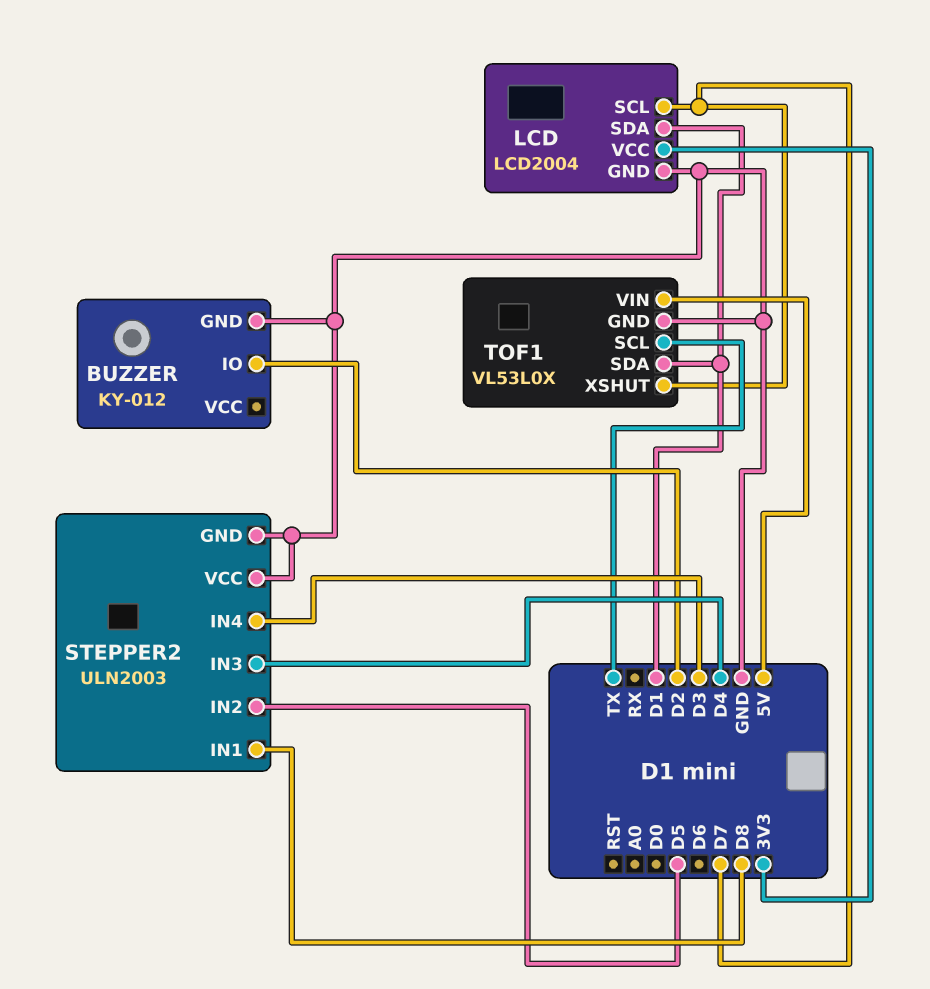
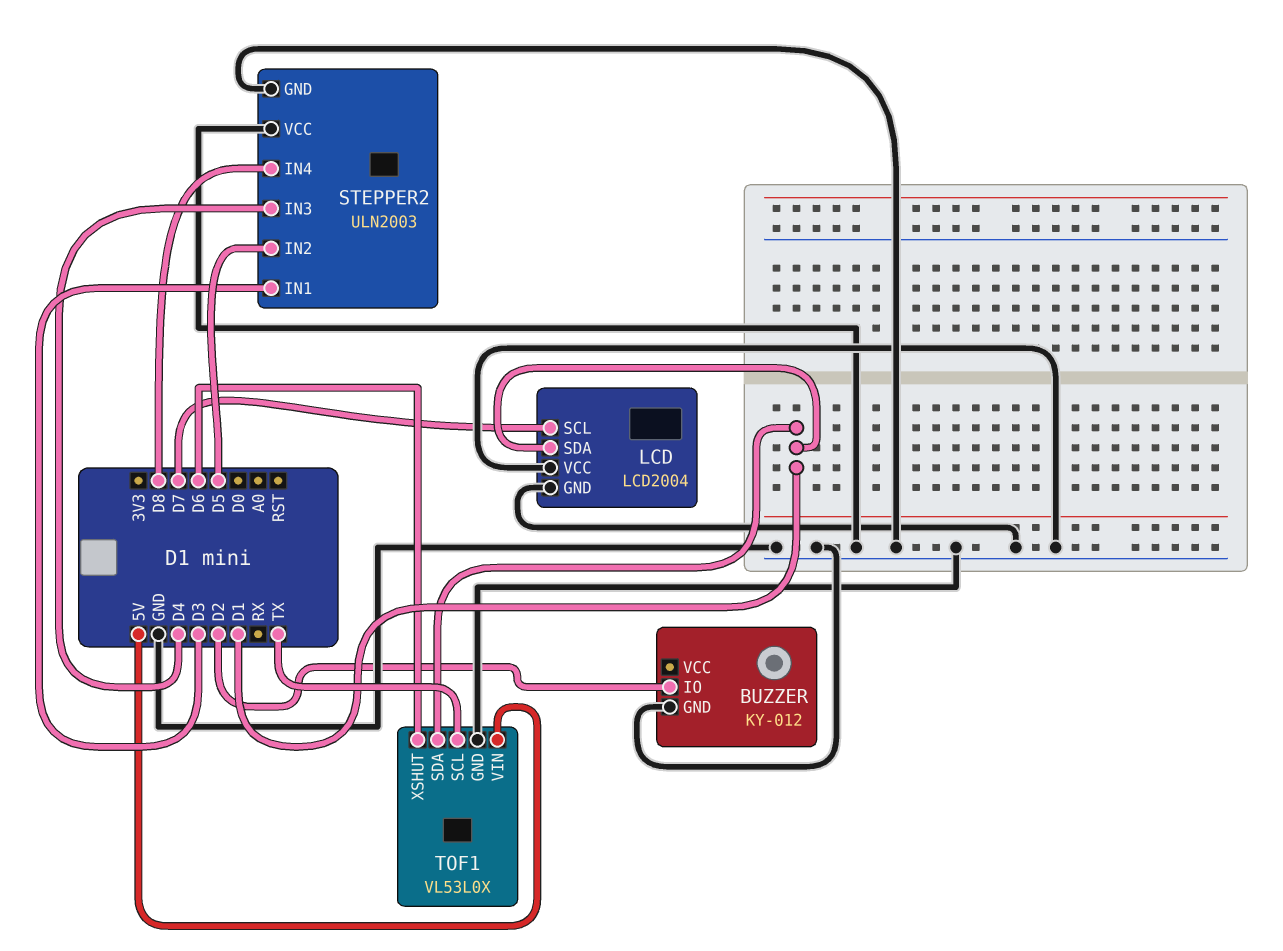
LCD pin VCC: 3V3 -> GND
STEPPER2 pin IN1: D8 -> D3
STEPPER2 pin IN4: D3 -> D8
TOF1 pin XSHUT: D7 -> D6

